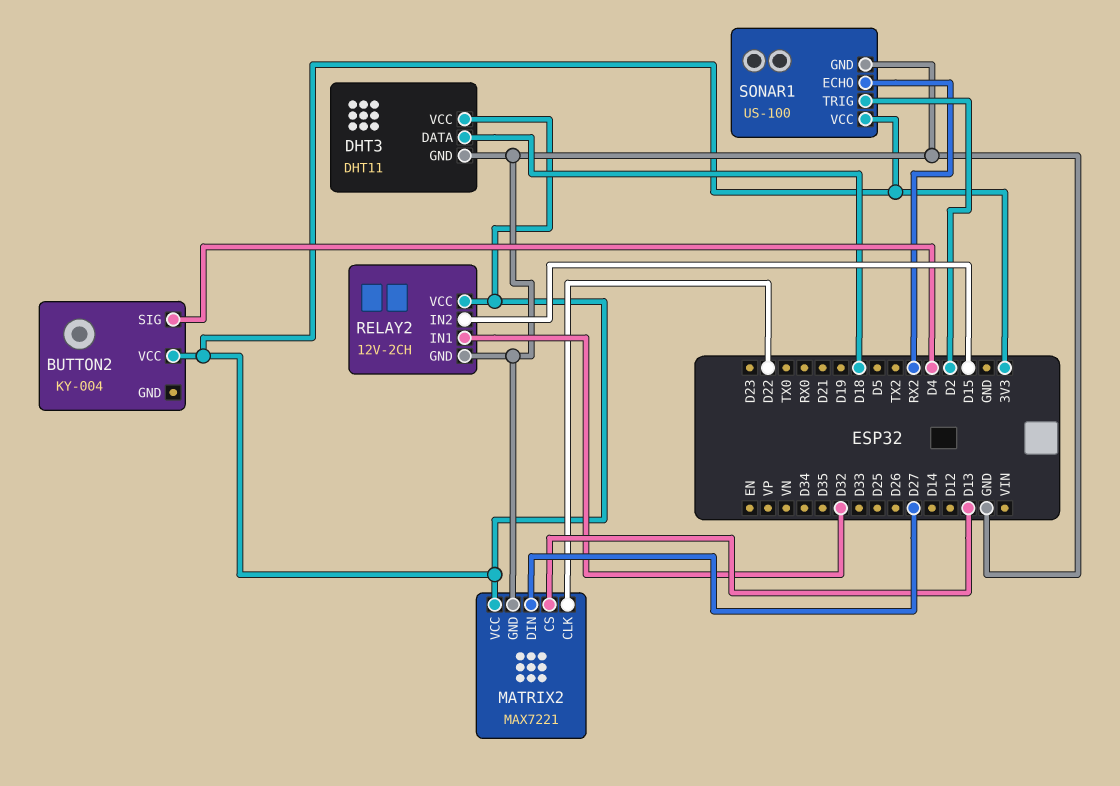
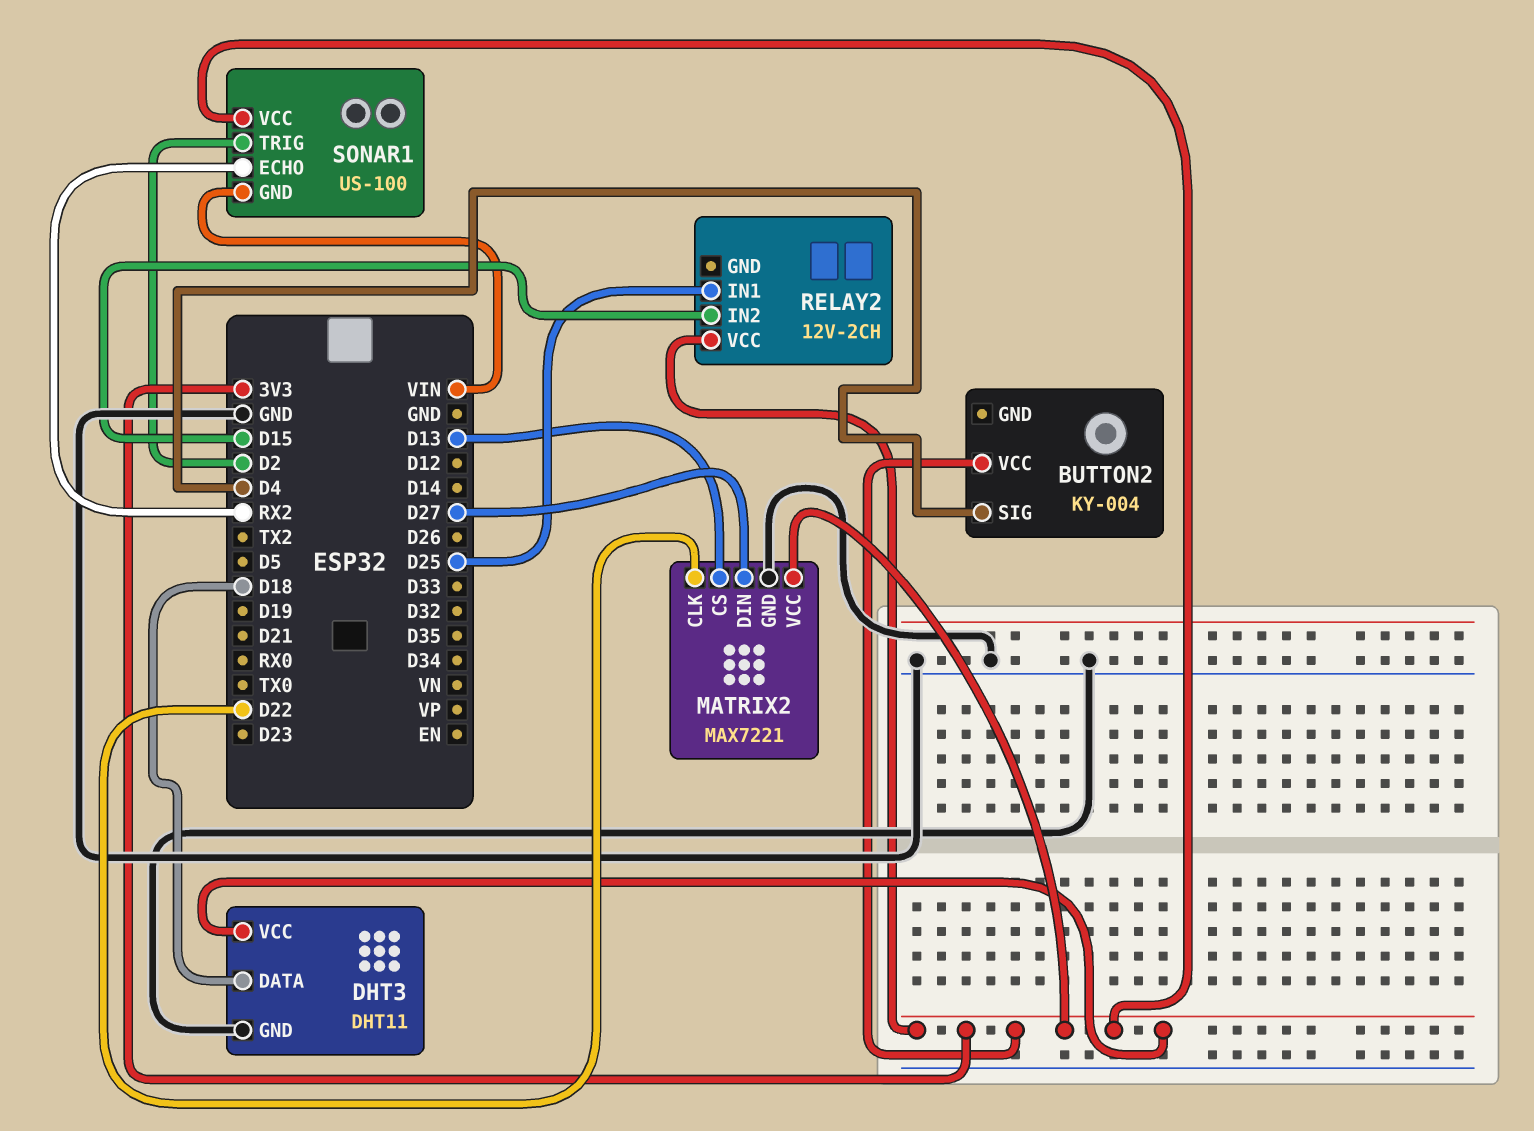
RELAY2 pin GND: GND -> none
RELAY2 pin IN1: D32 -> D25
SONAR1 pin GND: GND -> VIN

